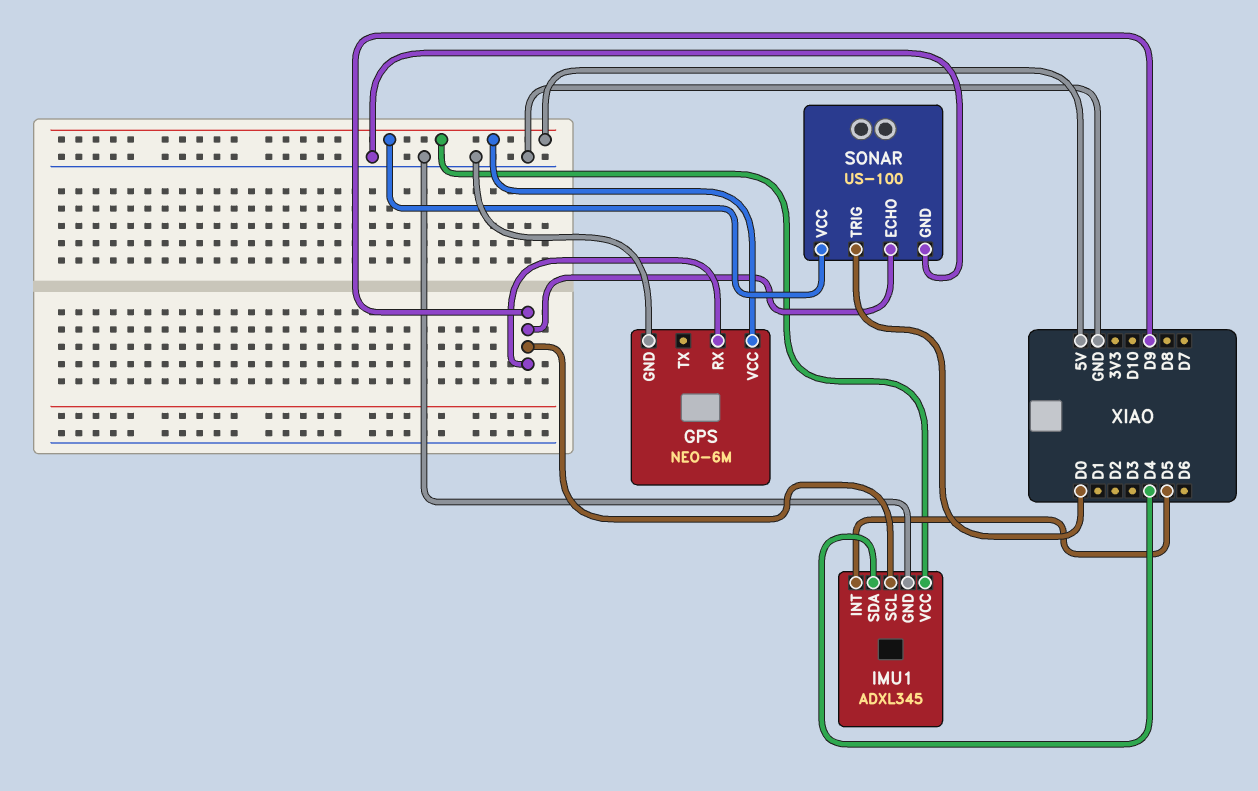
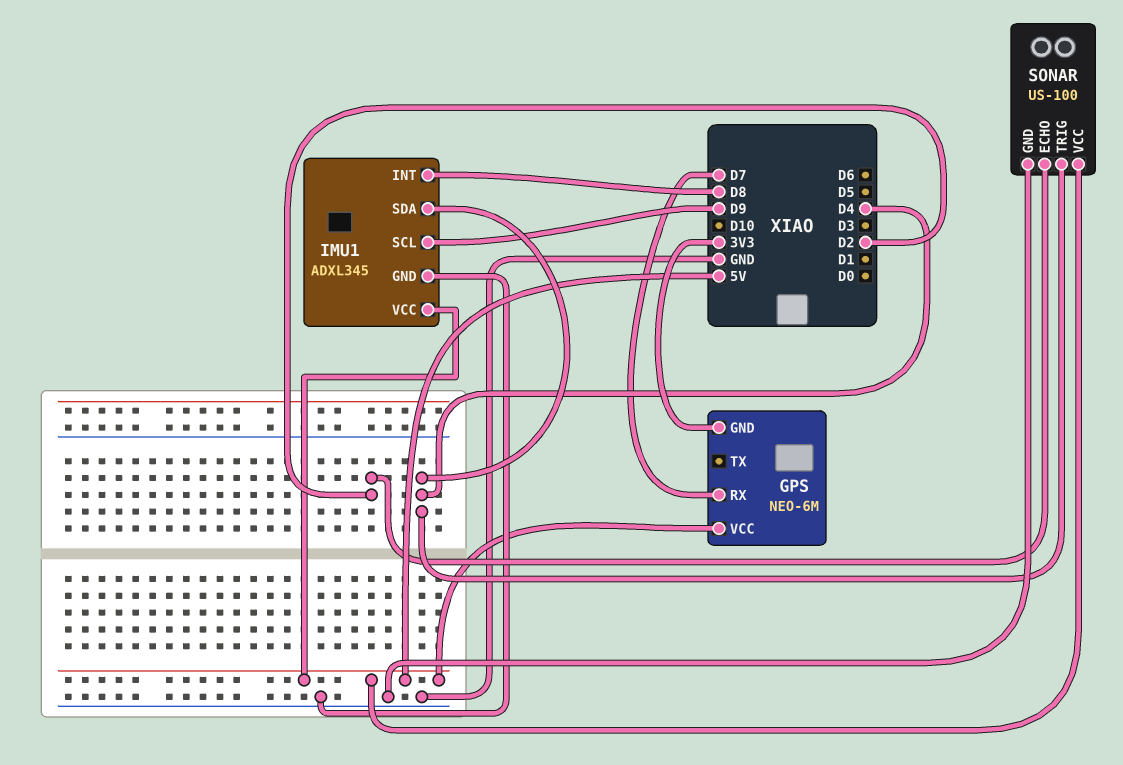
GPS pin GND: GND -> 3V3
GPS pin RX: D9 -> D7
IMU1 pin INT: D5 -> D8
SONAR pin ECHO: D9 -> D2
SONAR pin TRIG: D0 -> D4

